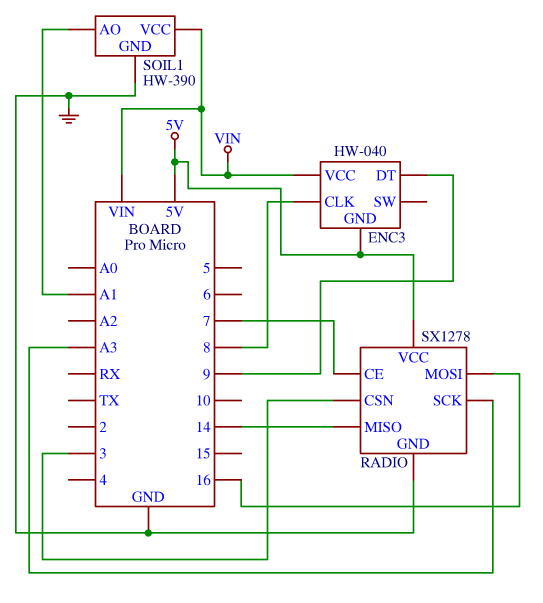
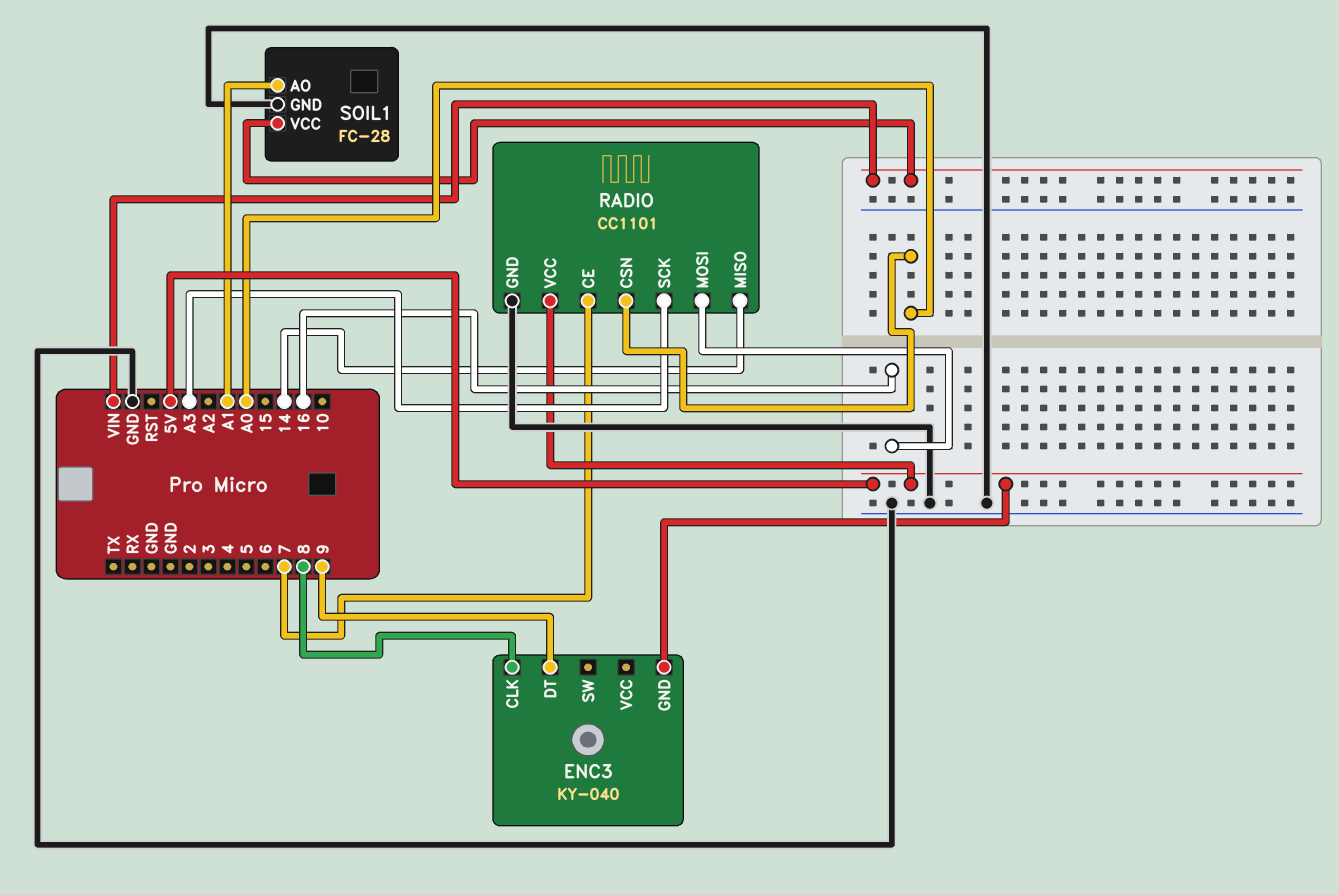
ENC3: HW-040 -> KY-040
ENC3 pin VCC: VIN -> none
RADIO: SX1278 -> CC1101
RADIO pin CSN: 3 -> A0
SOIL1: HW-390 -> FC-28

